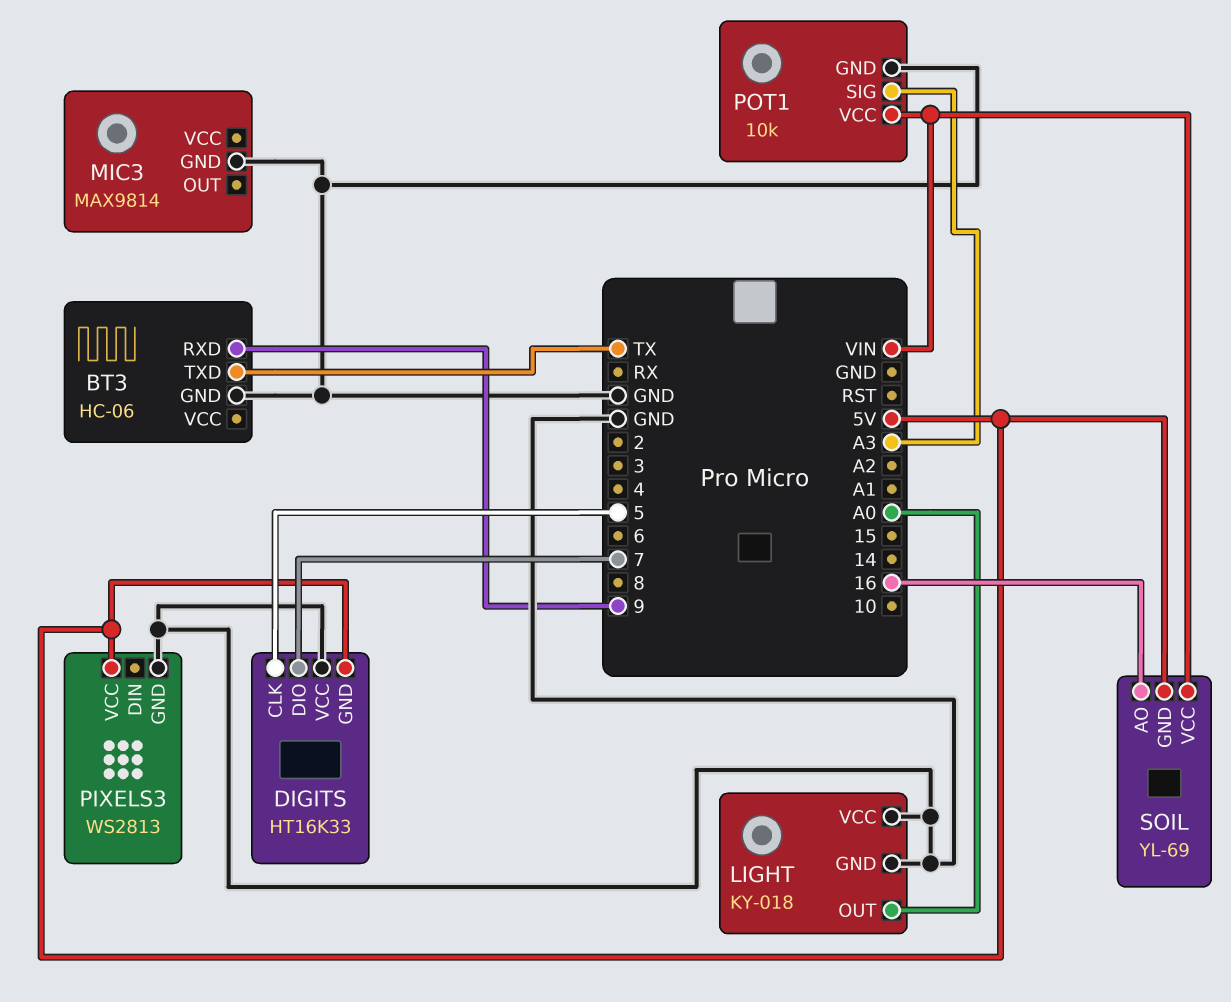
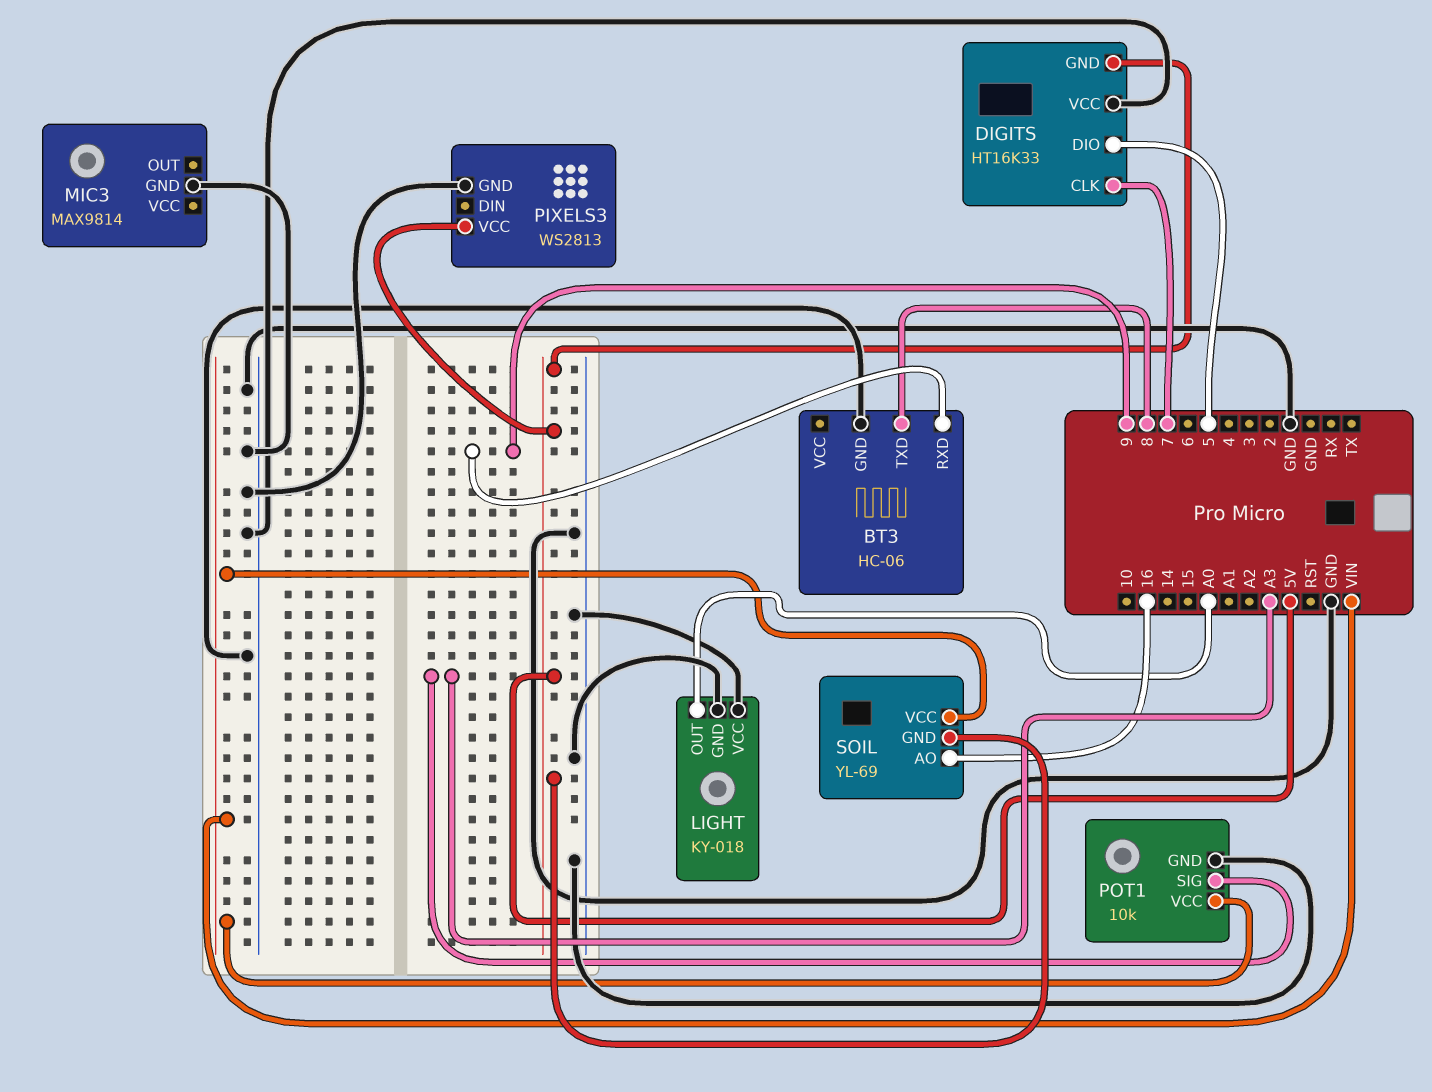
BT3 pin TXD: TX -> 8
DIGITS pin CLK: 5 -> 7
DIGITS pin DIO: 7 -> 5

